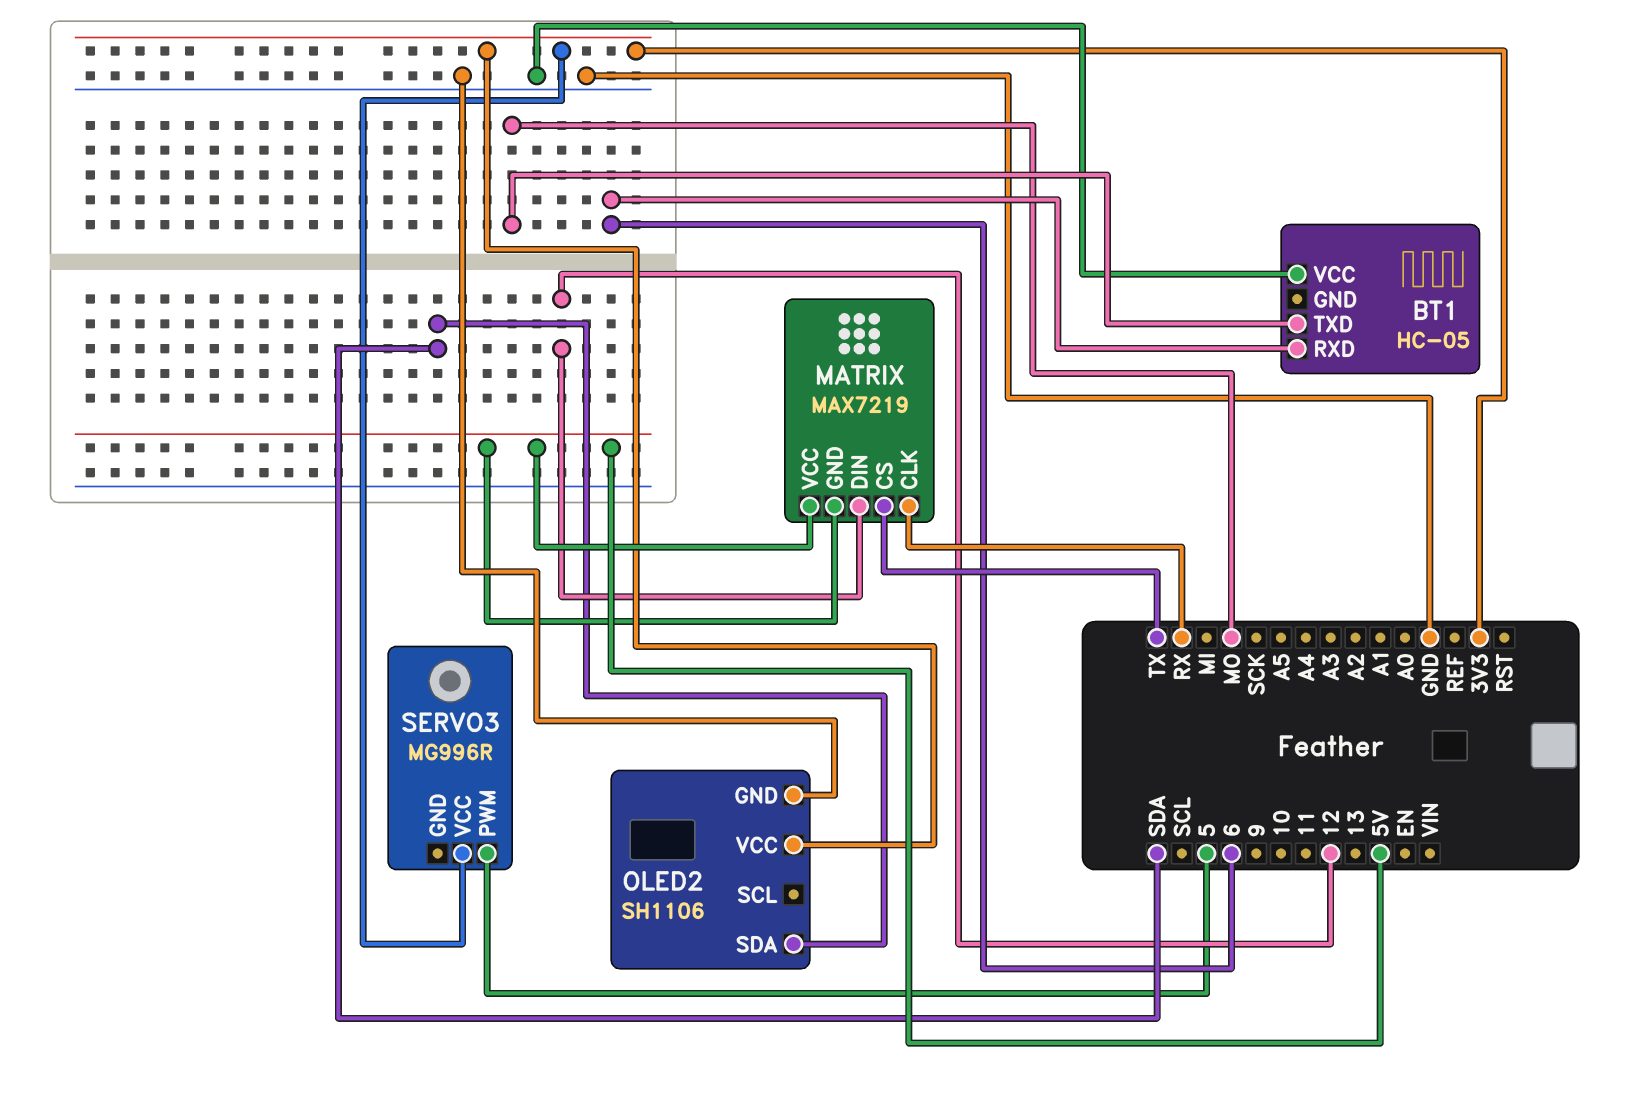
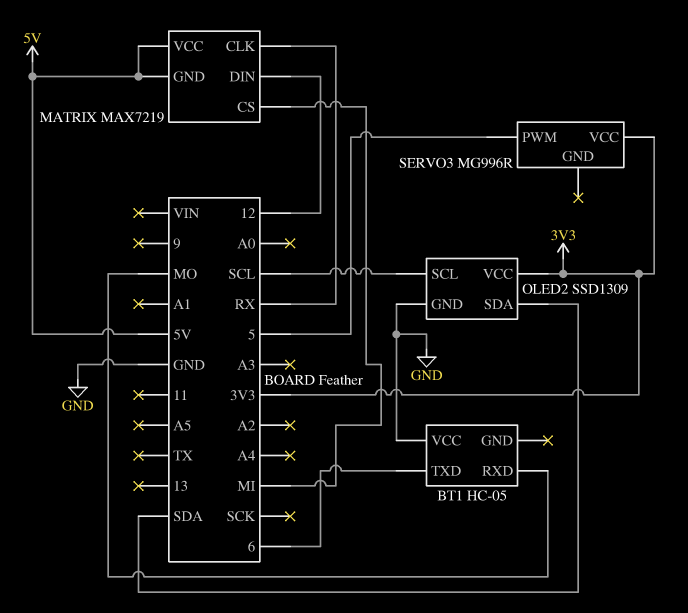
BT1 pin RXD: 6 -> MO
BT1 pin TXD: MO -> 6
MATRIX pin CS: TX -> MI
OLED2: SH1106 -> SSD1309
OLED2 pin SCL: none -> SCL

